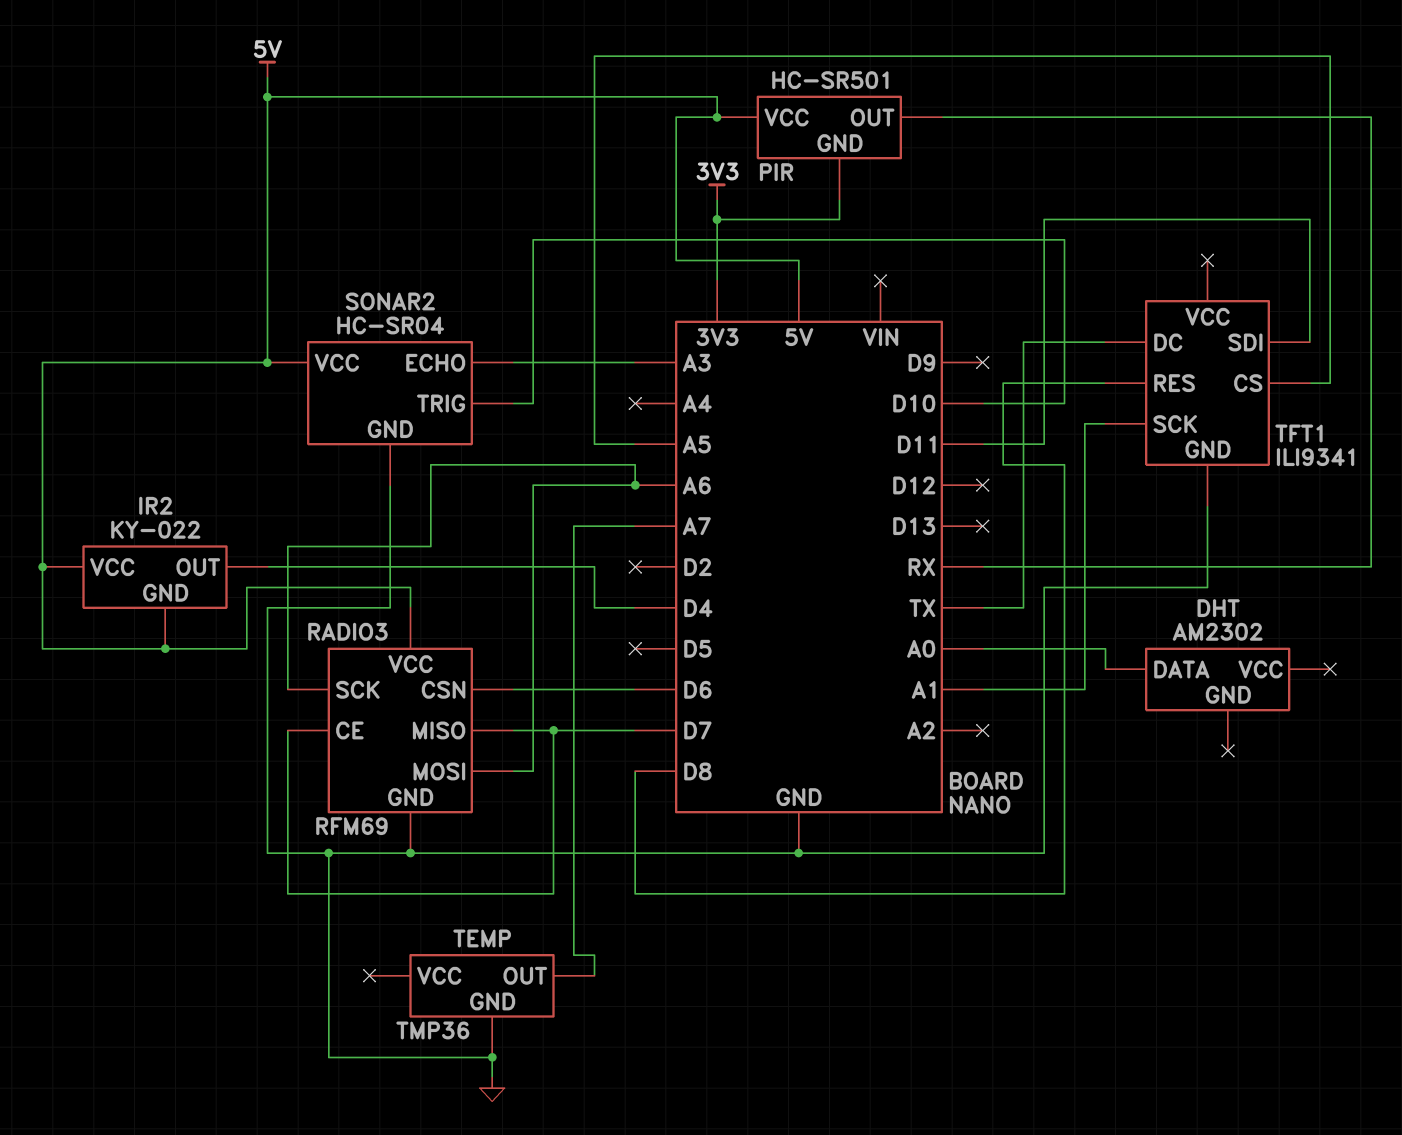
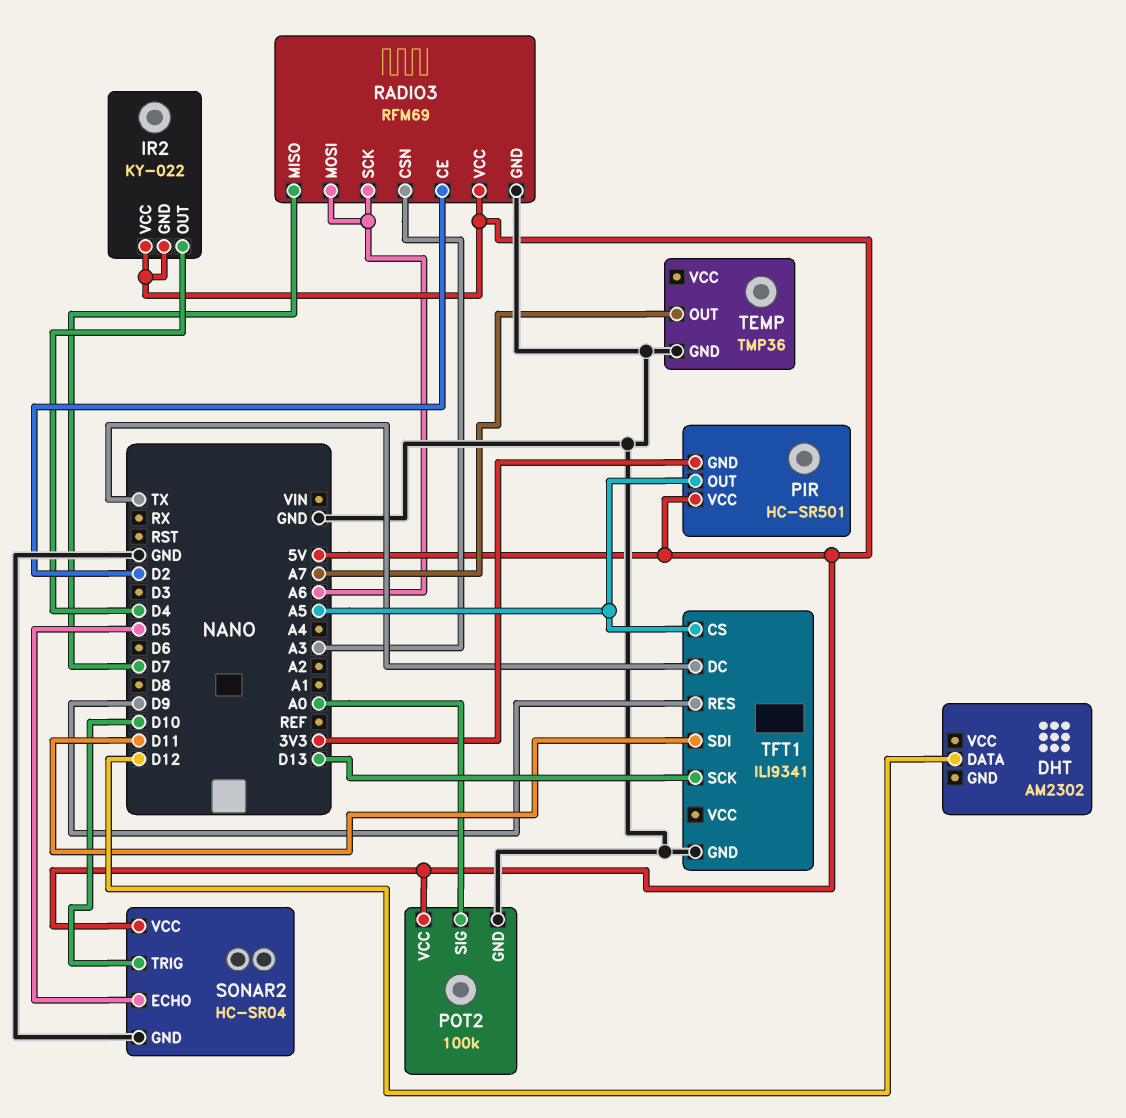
DHT pin DATA: A0 -> D12
PIR pin OUT: RX -> A5
POT2: none -> 100k
POT2 pin GND: none -> GND
POT2 pin SIG: none -> A0
POT2 pin VCC: none -> 5V
RADIO3 pin CE: D7 -> D2
RADIO3 pin CSN: D6 -> A3
SONAR2 pin ECHO: A3 -> D5
TFT1 pin RES: D8 -> D9
TFT1 pin SCK: A1 -> D13

